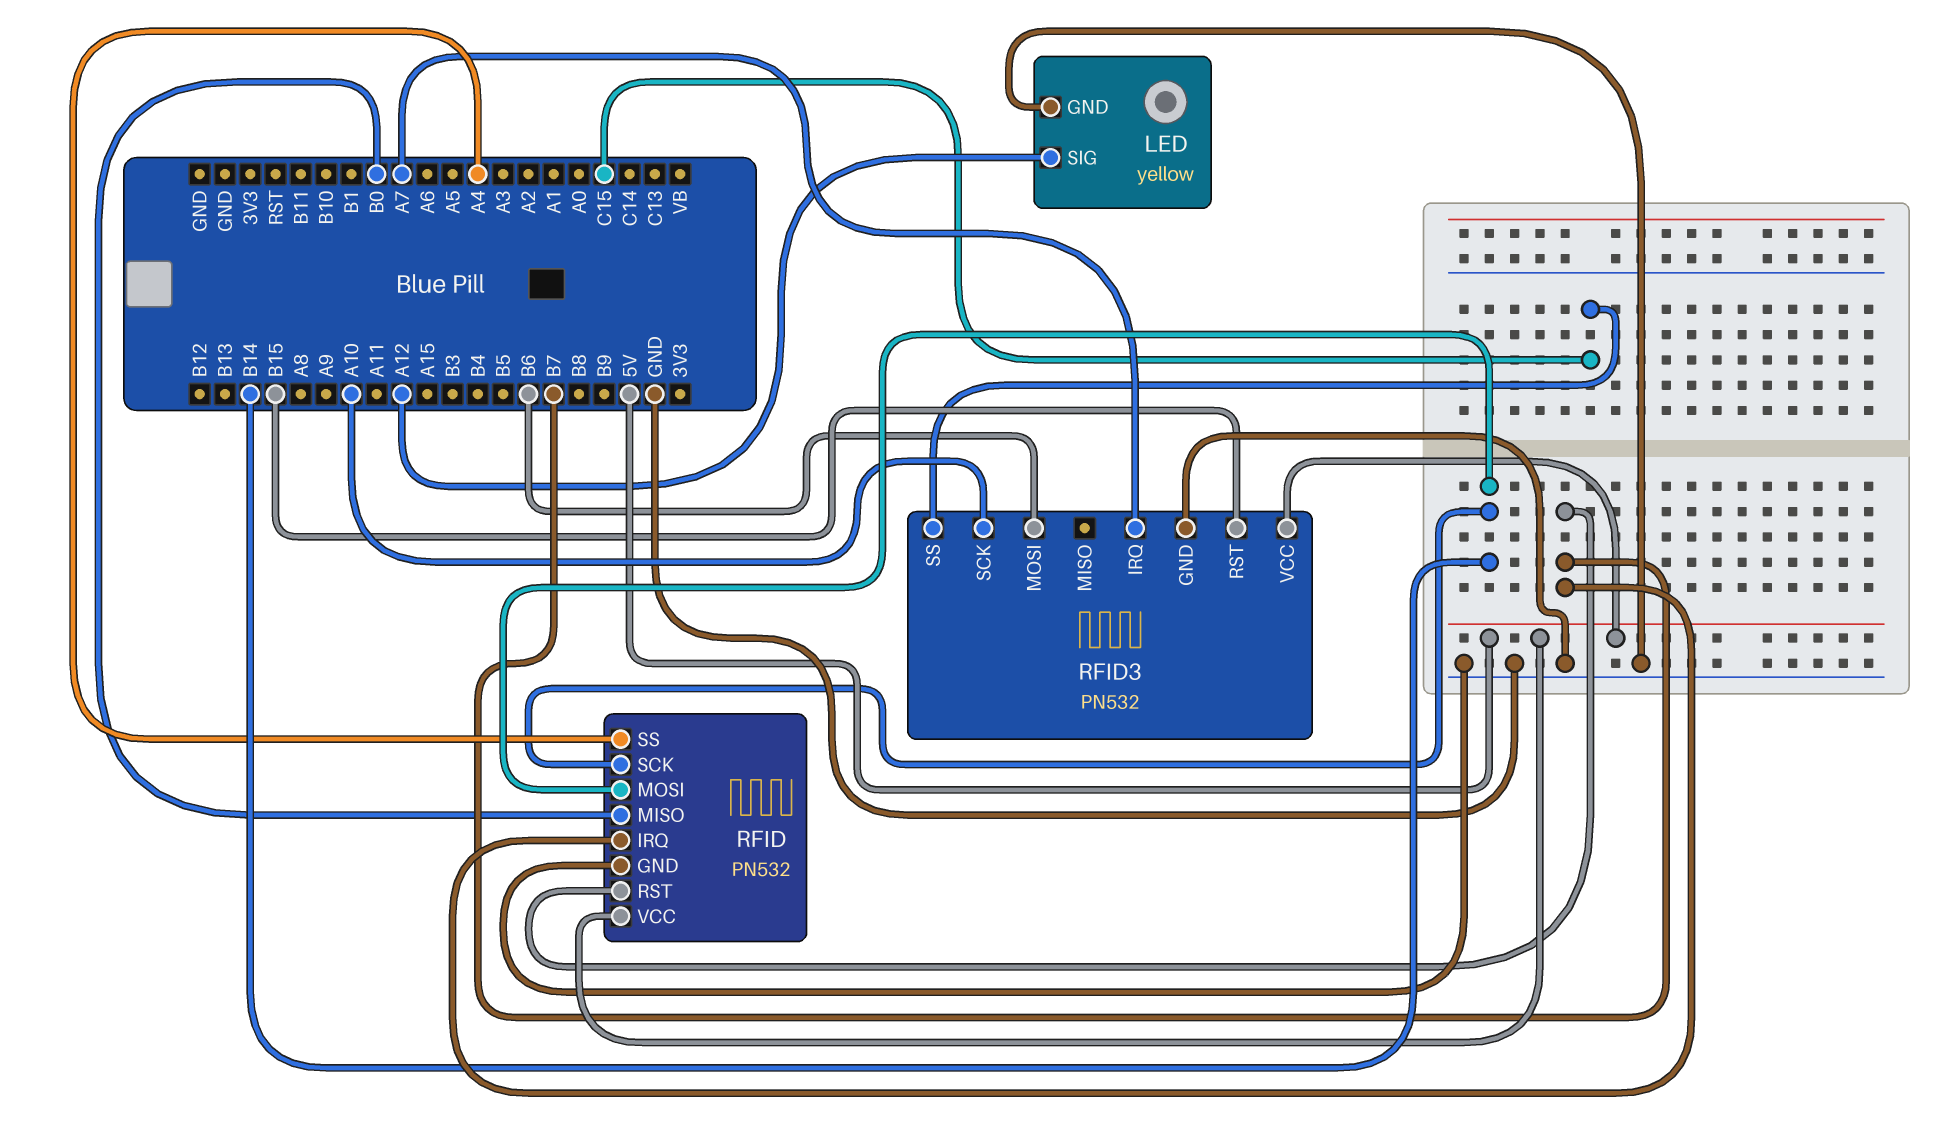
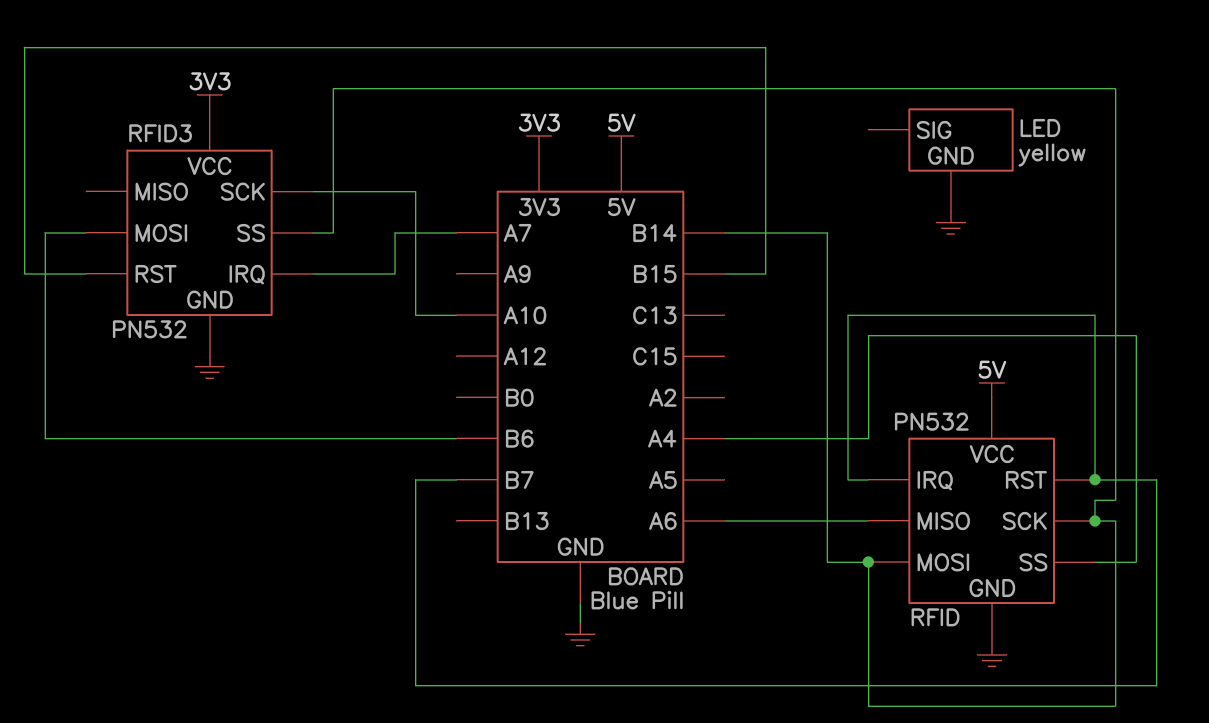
LED pin SIG: A12 -> none
RFID pin MISO: B0 -> A6
RFID3 pin SS: C15 -> B14
RFID3 pin VCC: 5V -> 3V3

